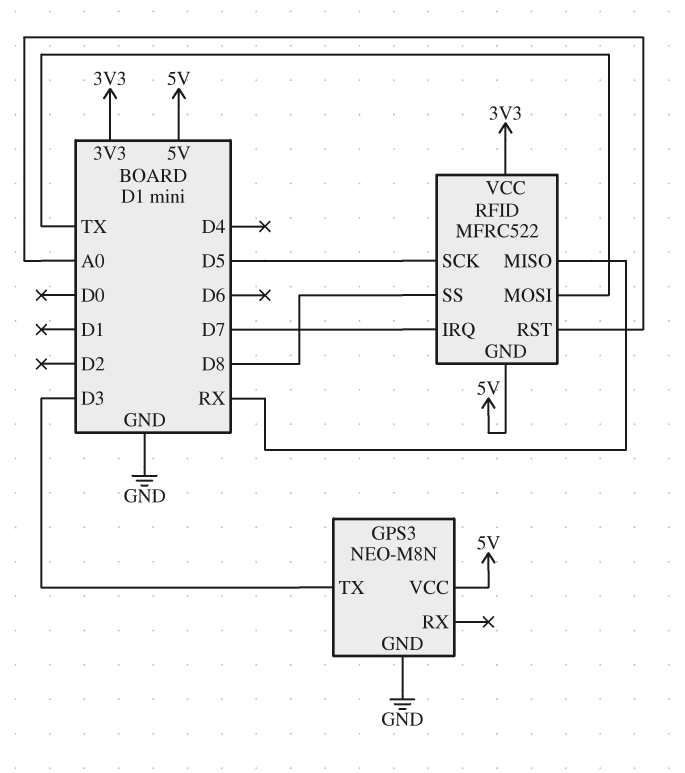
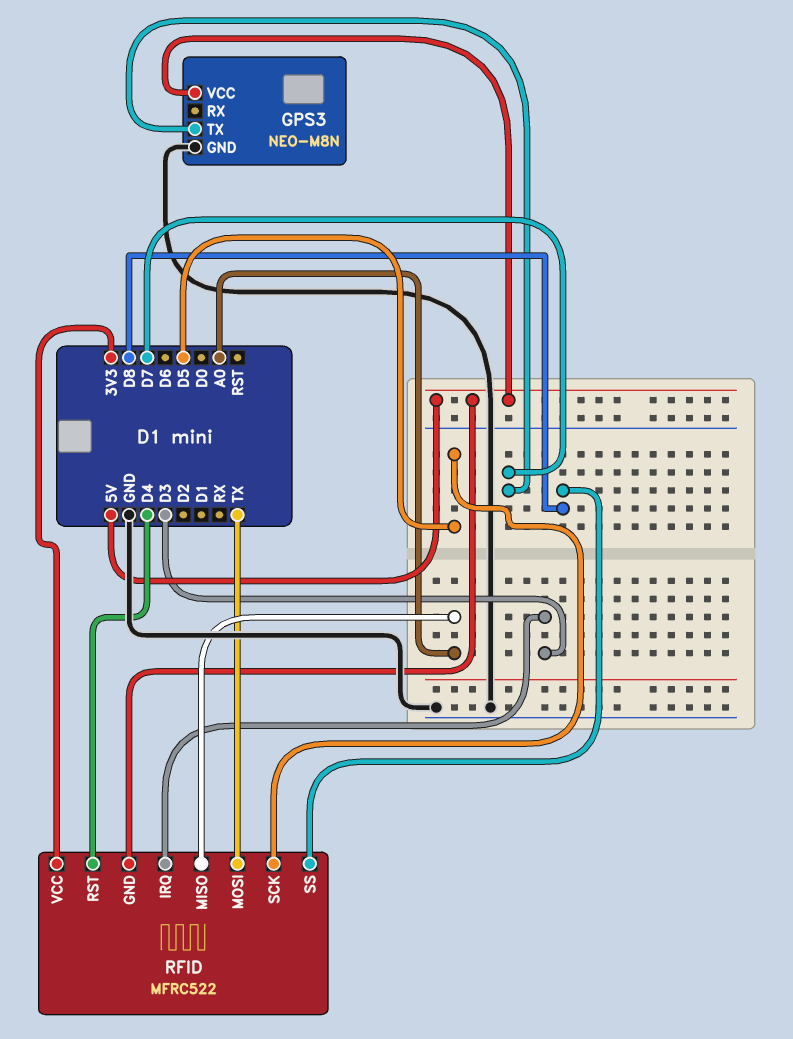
GPS3 pin TX: D3 -> D7
RFID pin IRQ: D7 -> D3
RFID pin MISO: RX -> A0
RFID pin RST: A0 -> D4

